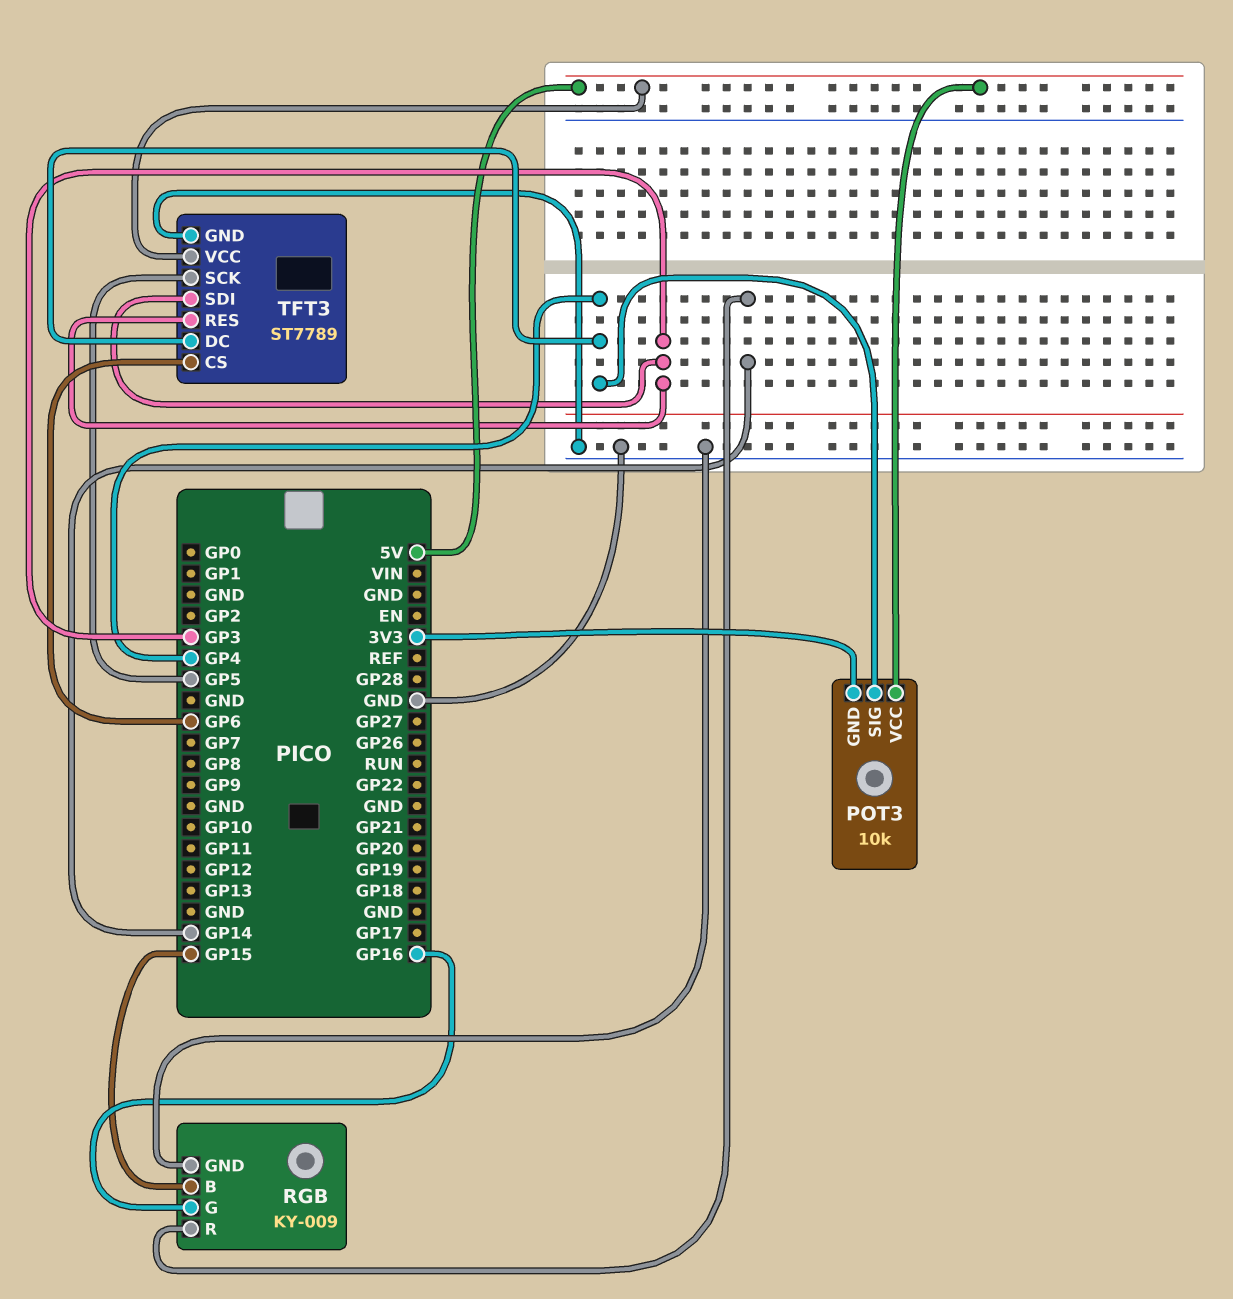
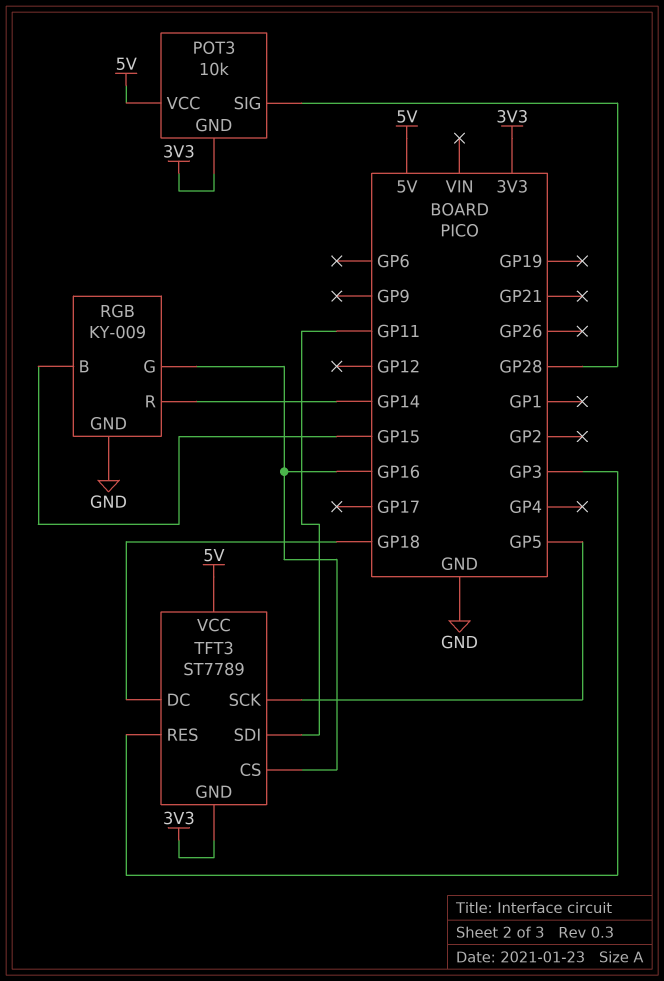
POT3 pin SIG: GP4 -> GP28
TFT3 pin CS: GP6 -> GP16
TFT3 pin DC: GP4 -> GP18
TFT3 pin GND: GND -> 3V3
TFT3 pin SDI: GP3 -> GP11

